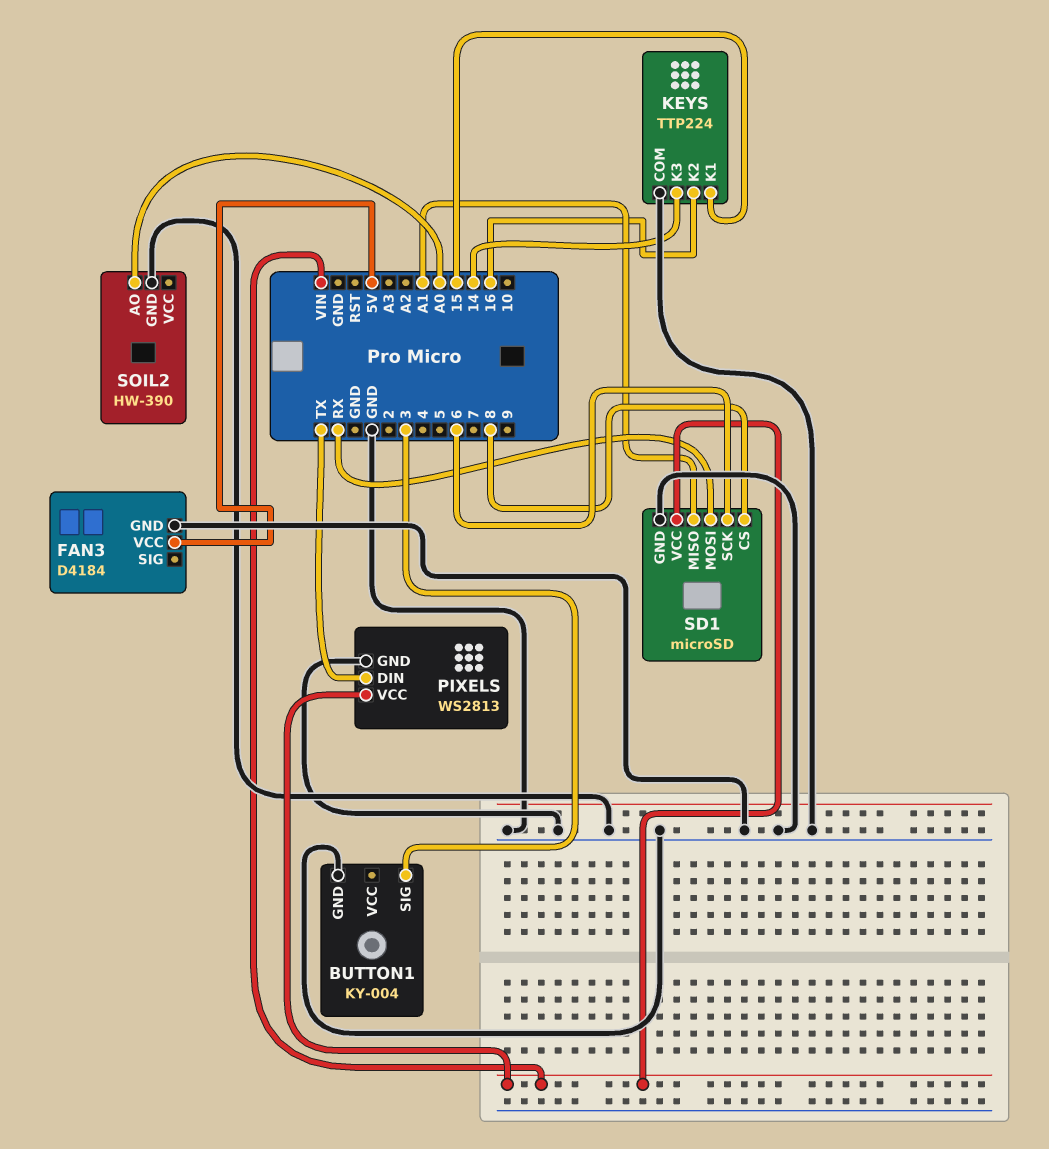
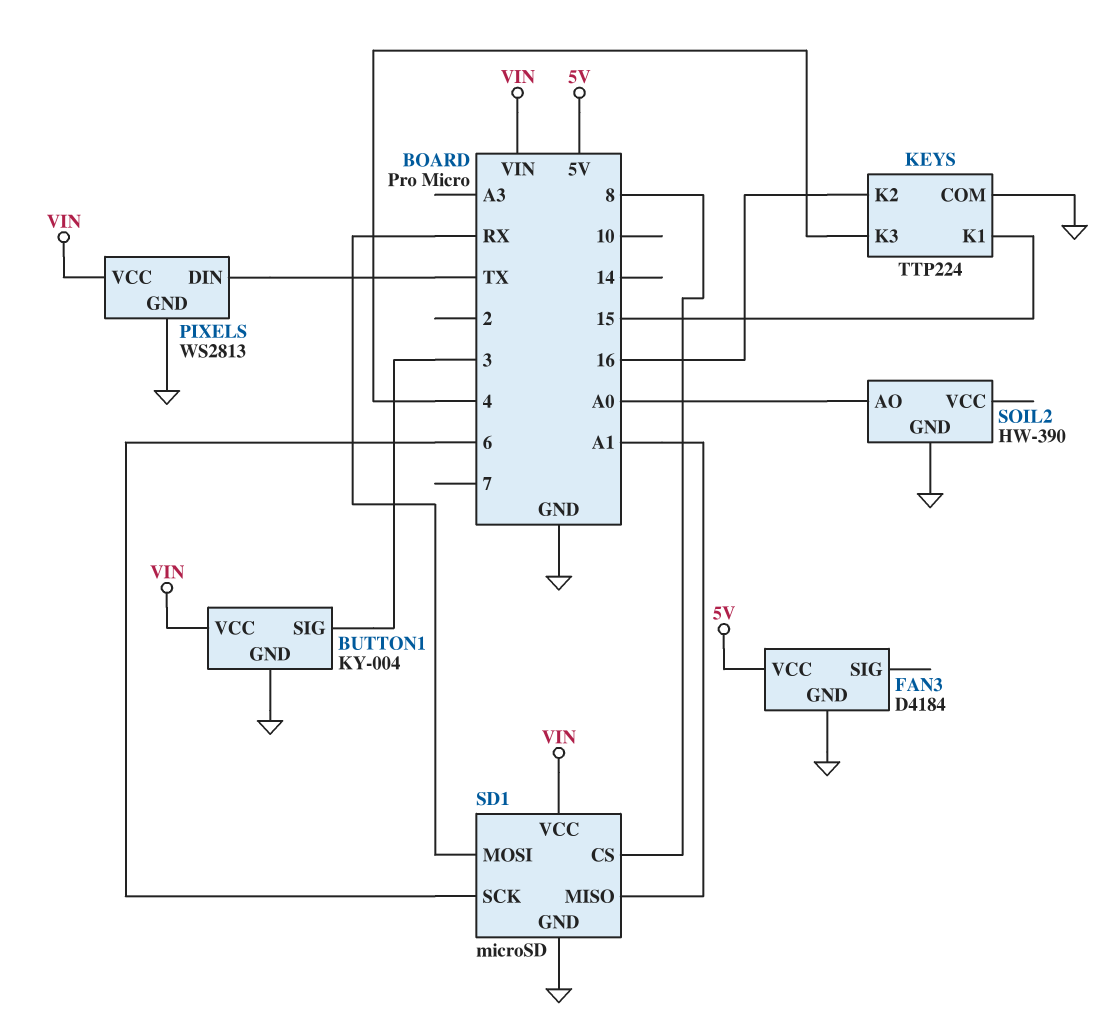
BUTTON1 pin VCC: none -> VIN
KEYS pin K3: 14 -> 4

